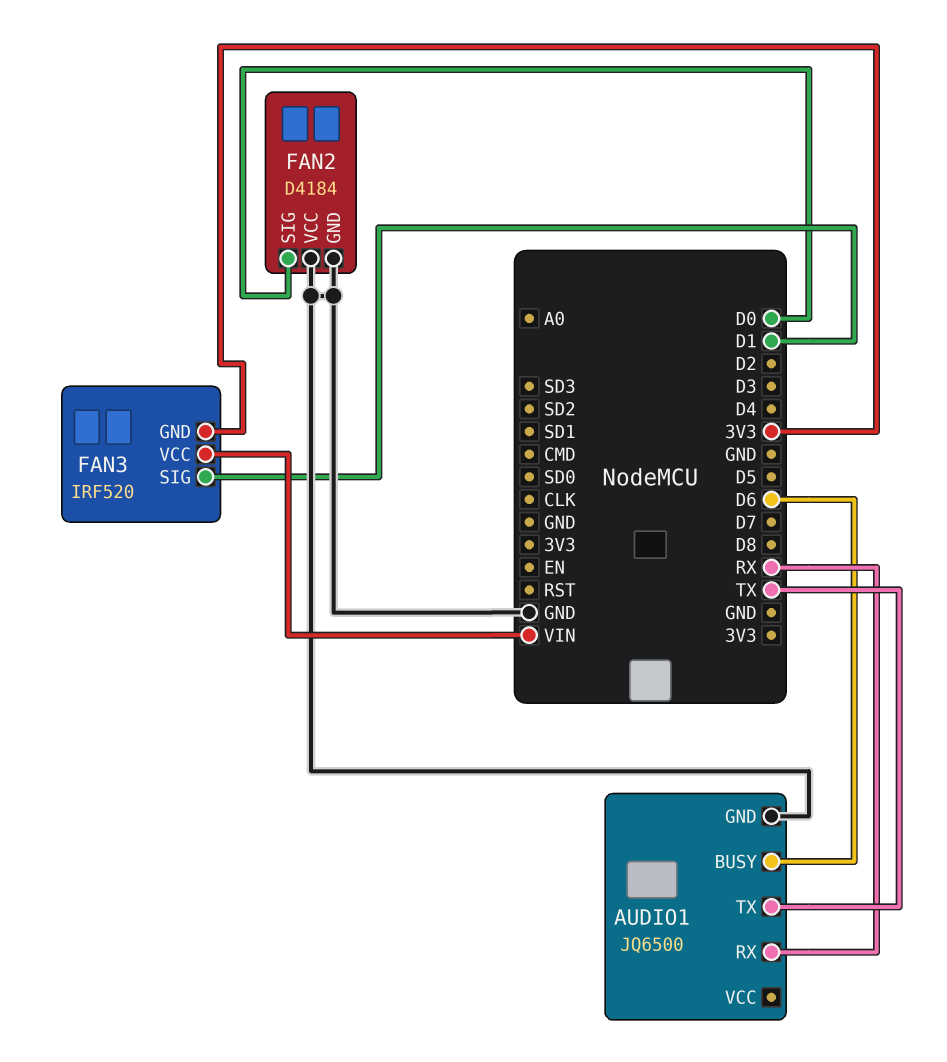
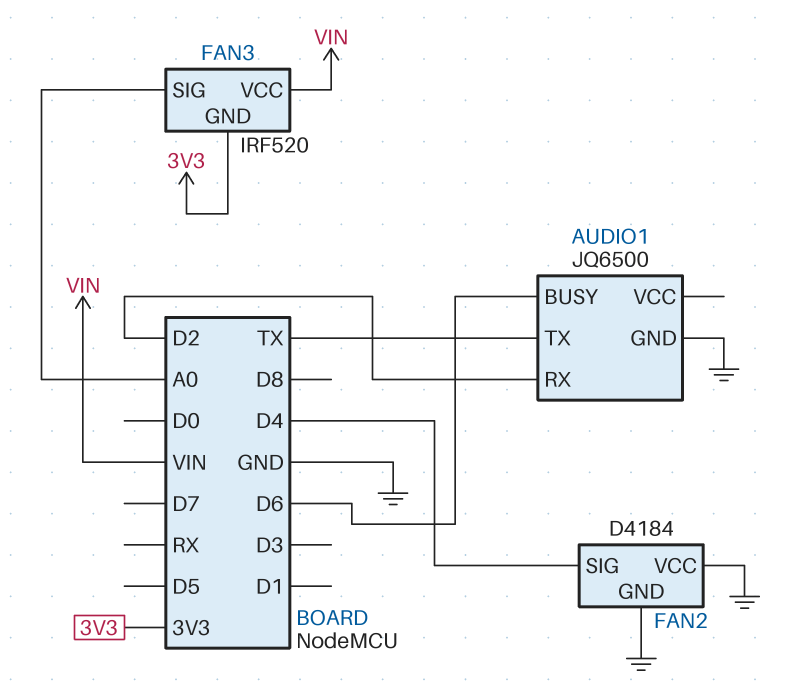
AUDIO1 pin RX: RX -> D2
FAN2 pin SIG: D0 -> D4
FAN3 pin SIG: D1 -> A0

